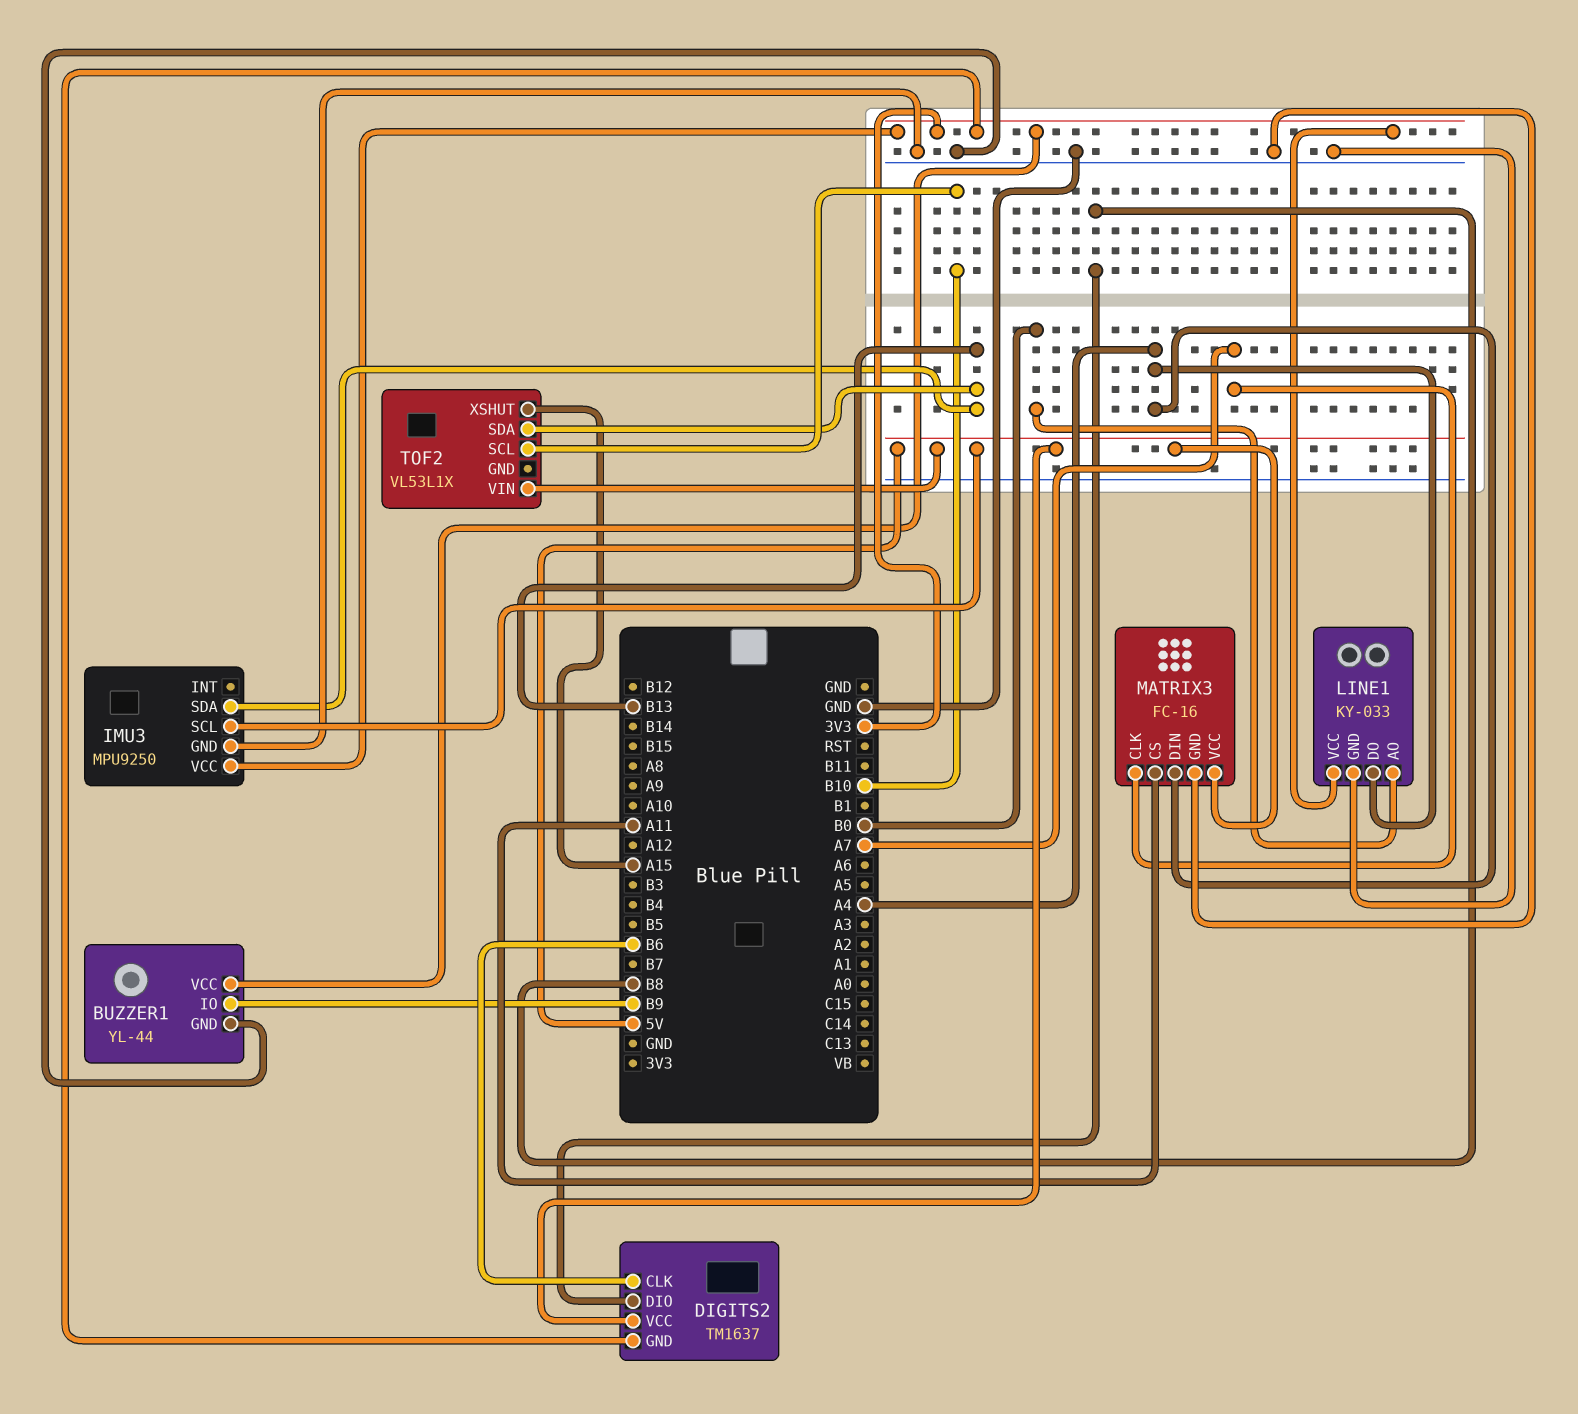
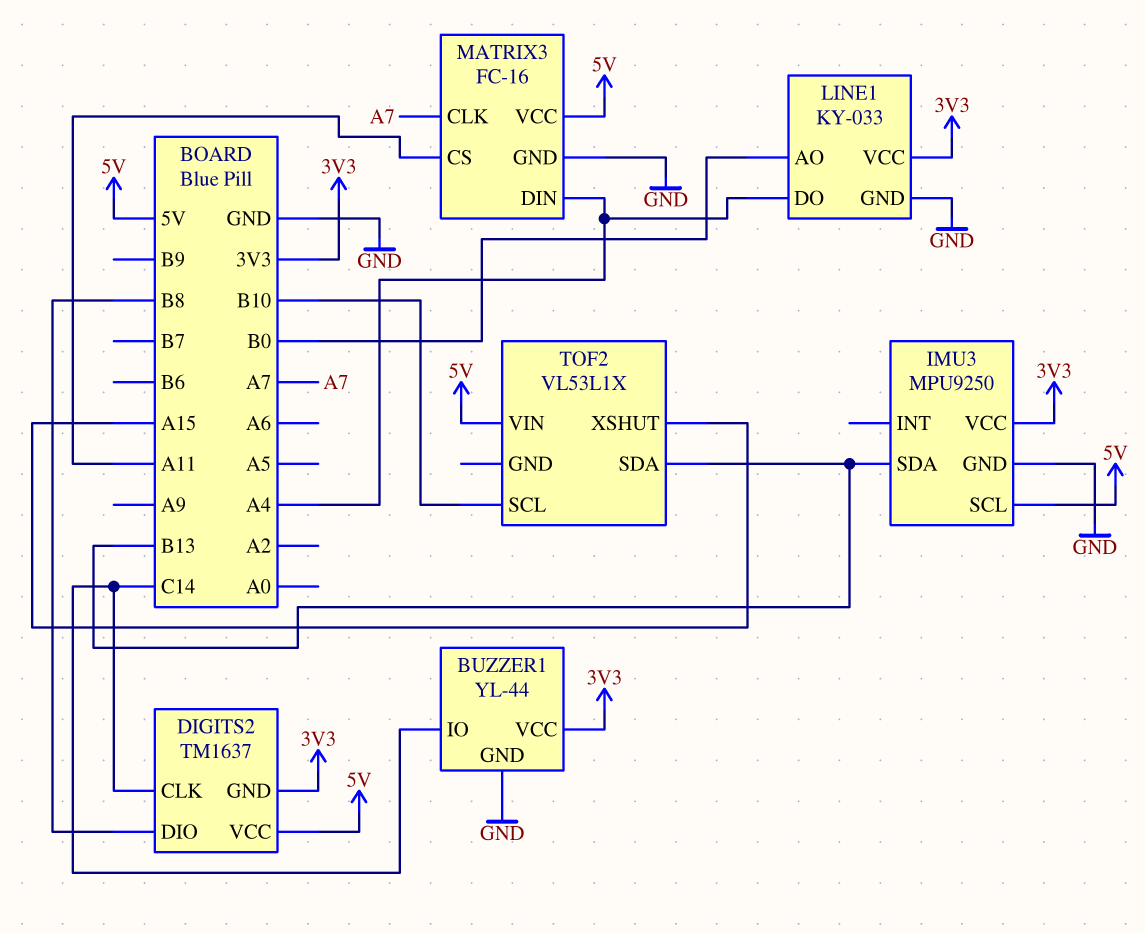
BUZZER1 pin IO: B9 -> C14
DIGITS2 pin CLK: B6 -> C14

